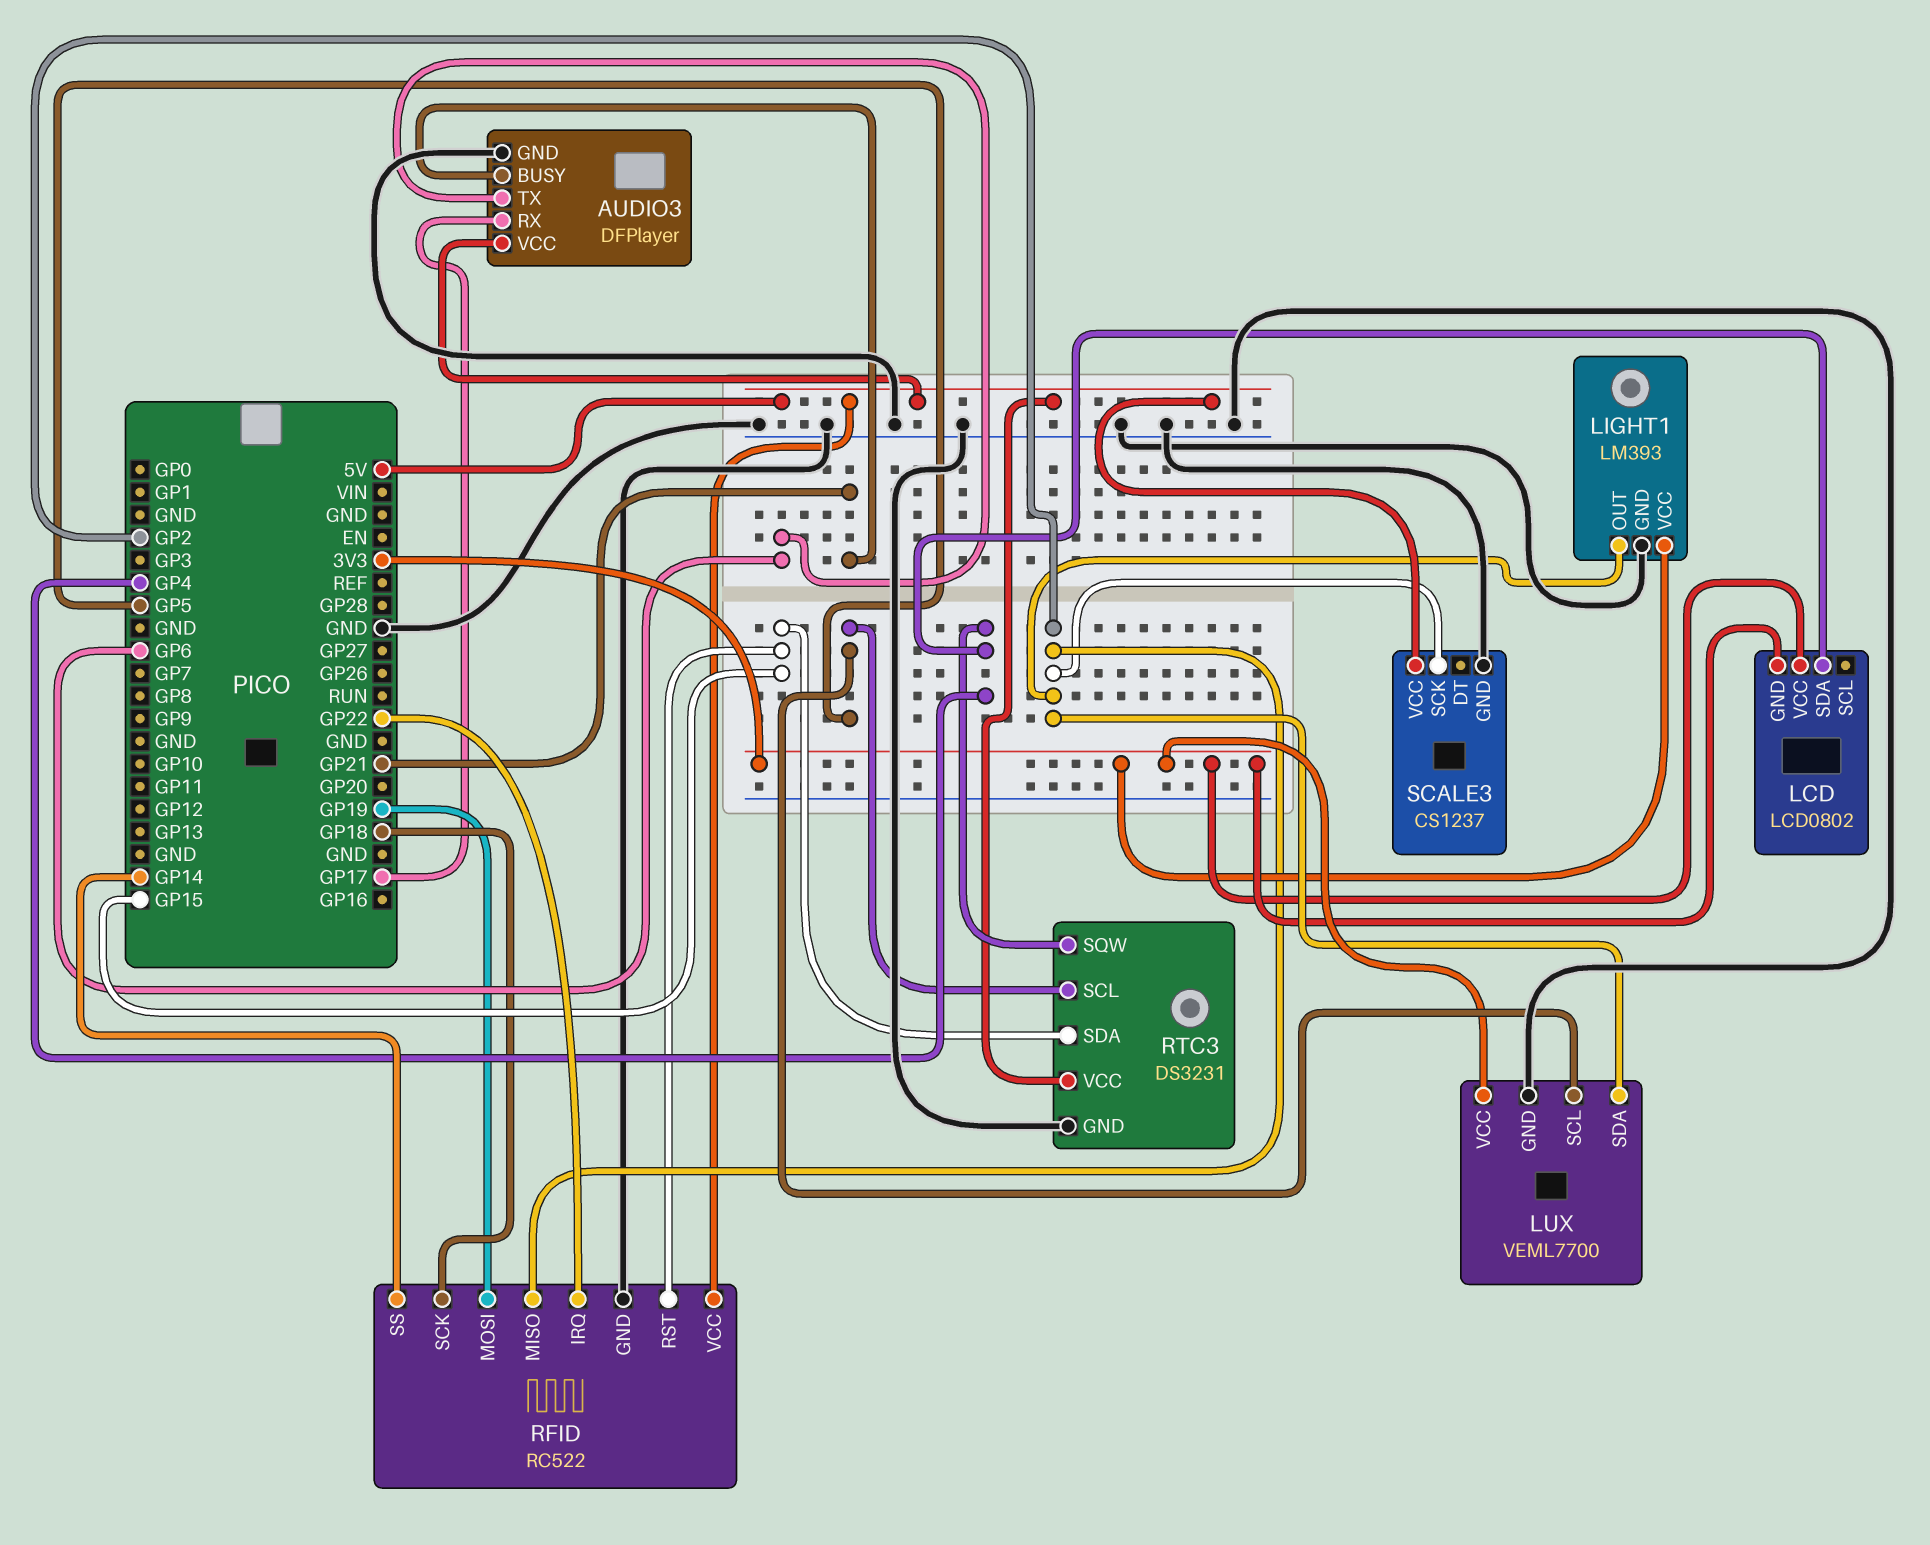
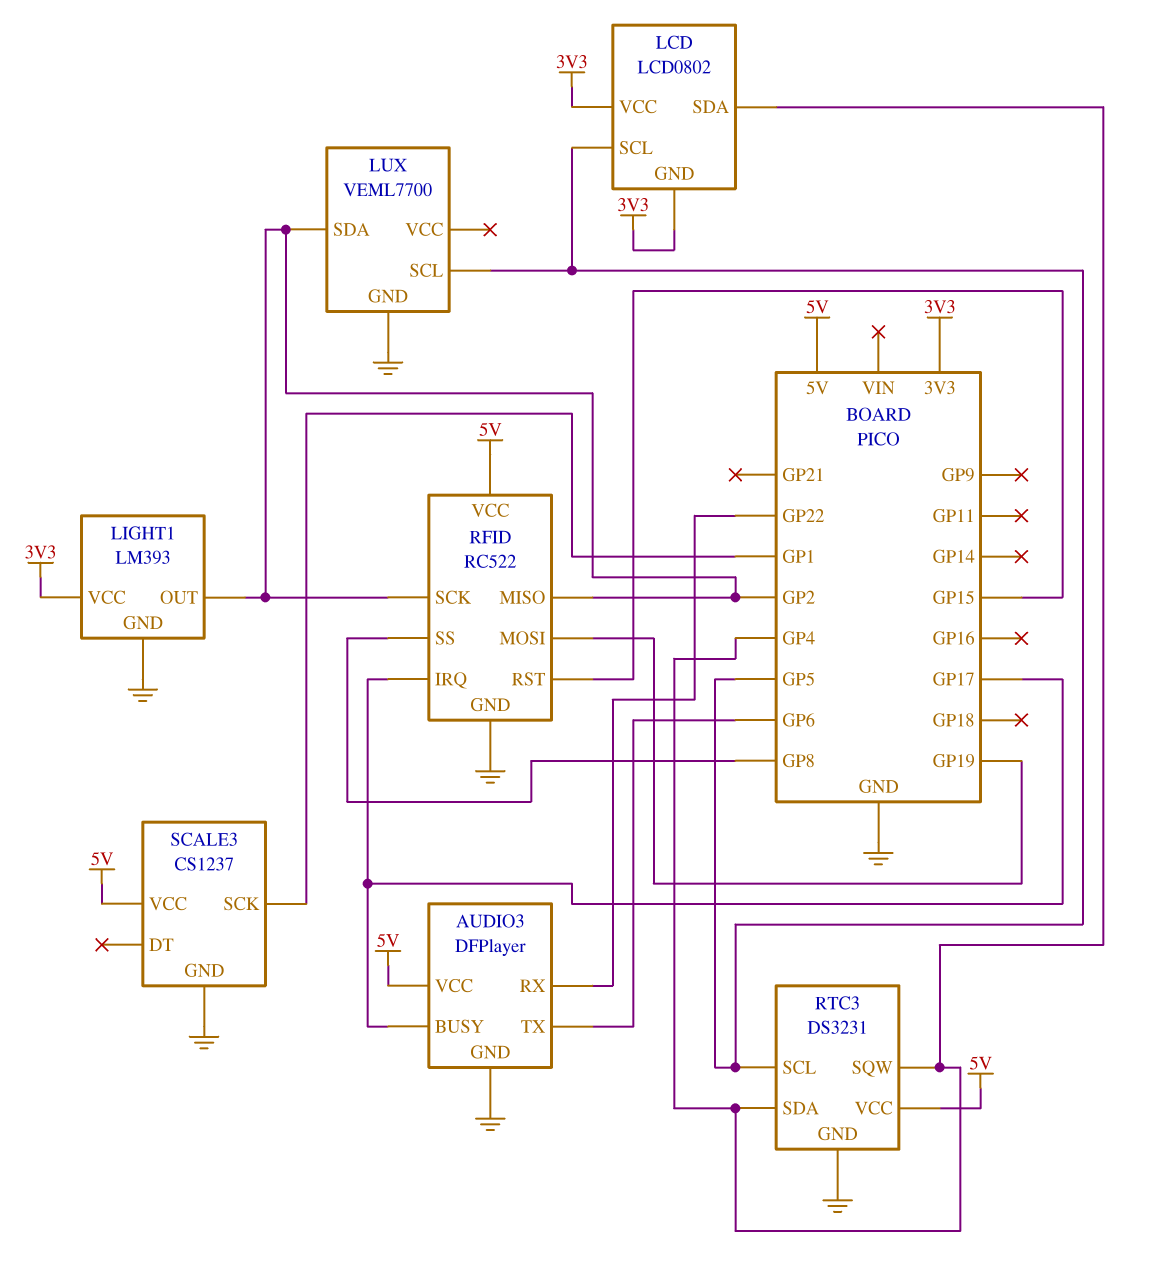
AUDIO3 pin BUSY: GP21 -> GP17
AUDIO3 pin RX: GP17 -> GP22
LCD pin SCL: none -> GP5
LUX pin VCC: 3V3 -> none
RFID pin IRQ: GP22 -> GP17
RFID pin SCK: GP18 -> GP2
RFID pin SS: GP14 -> GP8
RTC3 pin SDA: GP15 -> GP4
SCALE3 pin SCK: GP2 -> GP1

